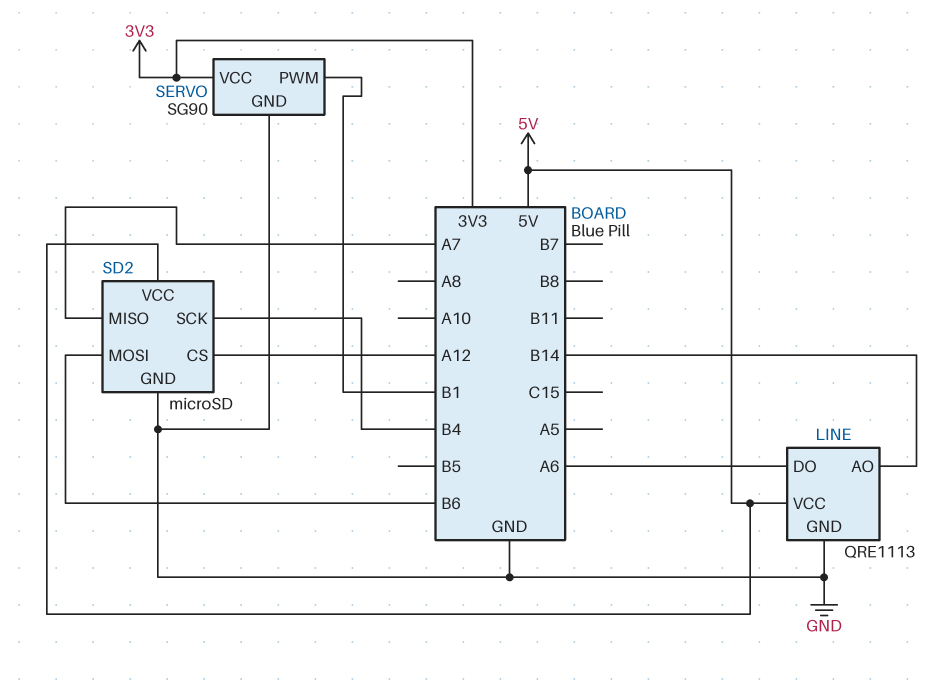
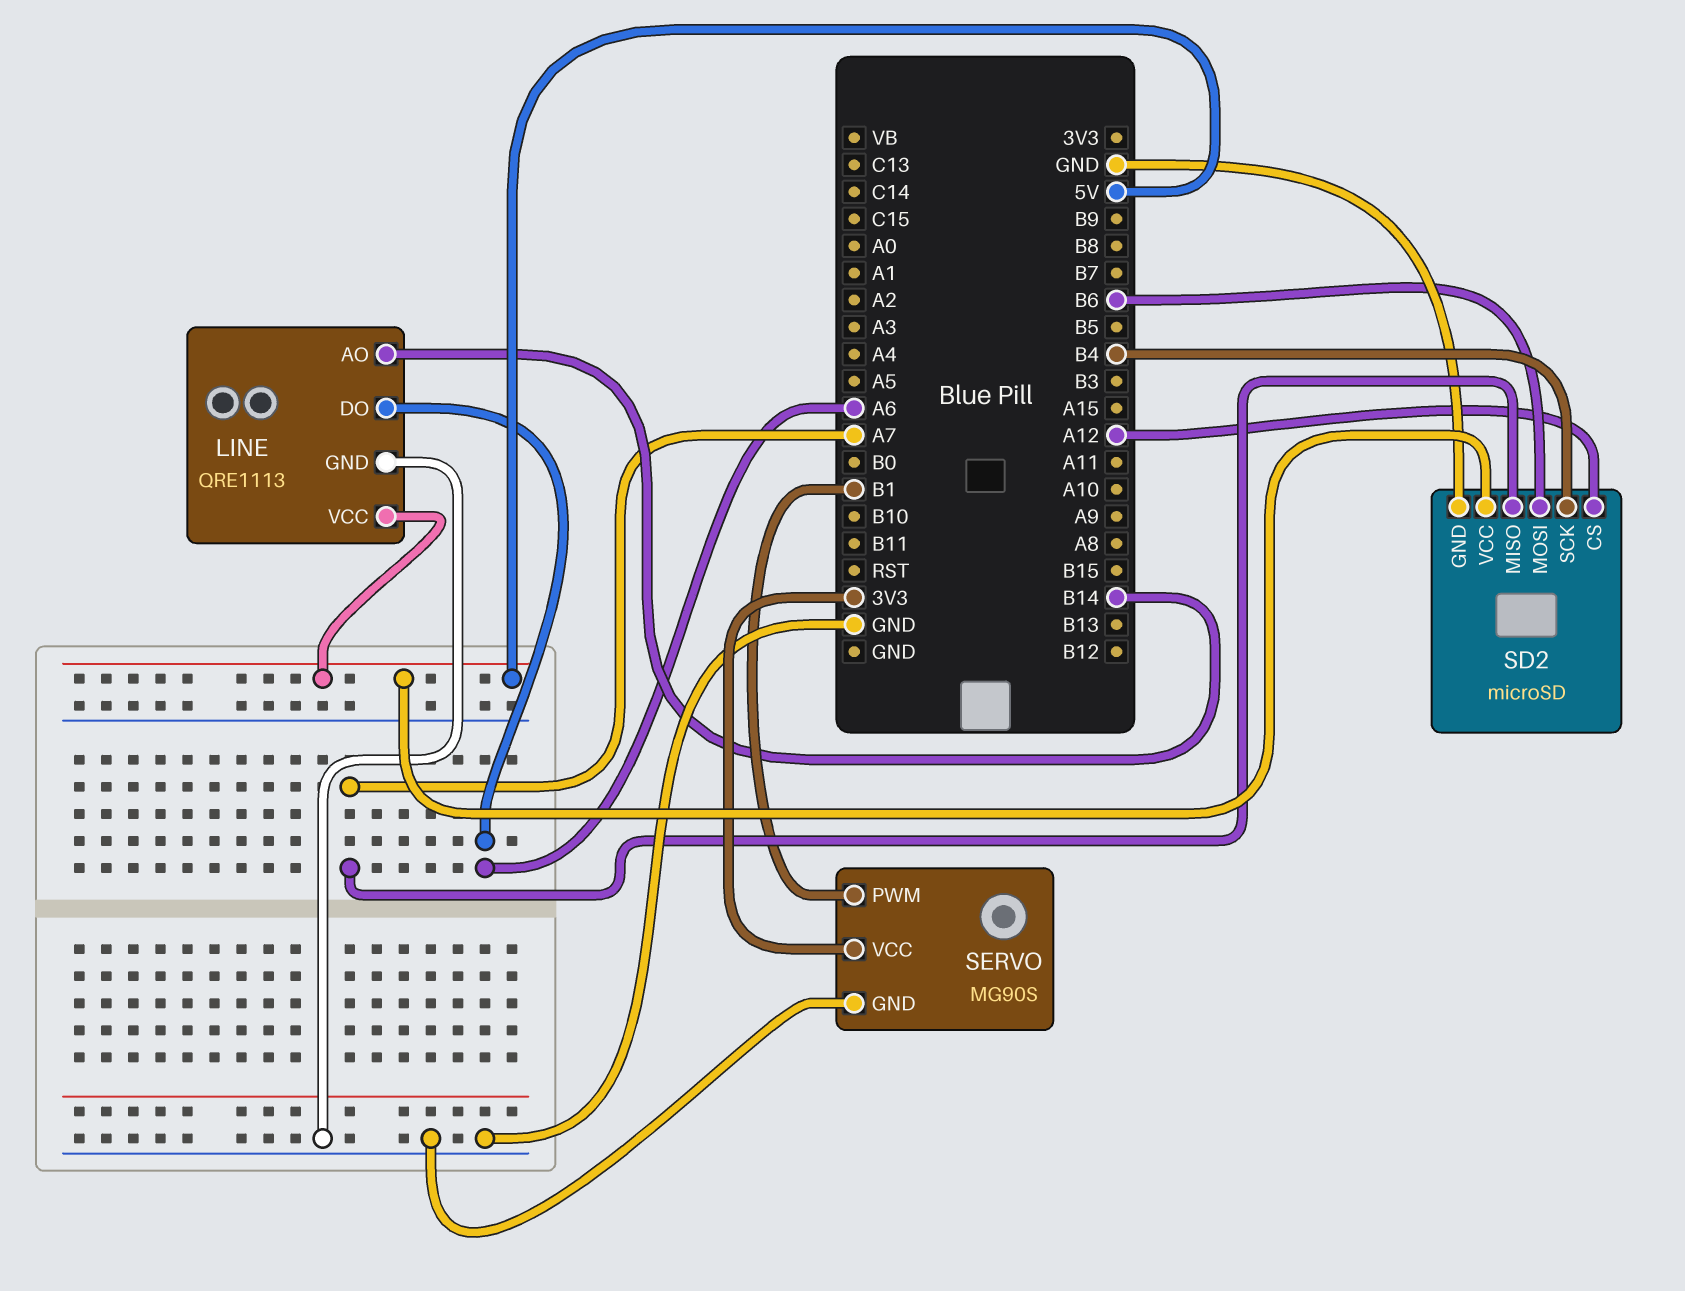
SERVO: SG90 -> MG90S

